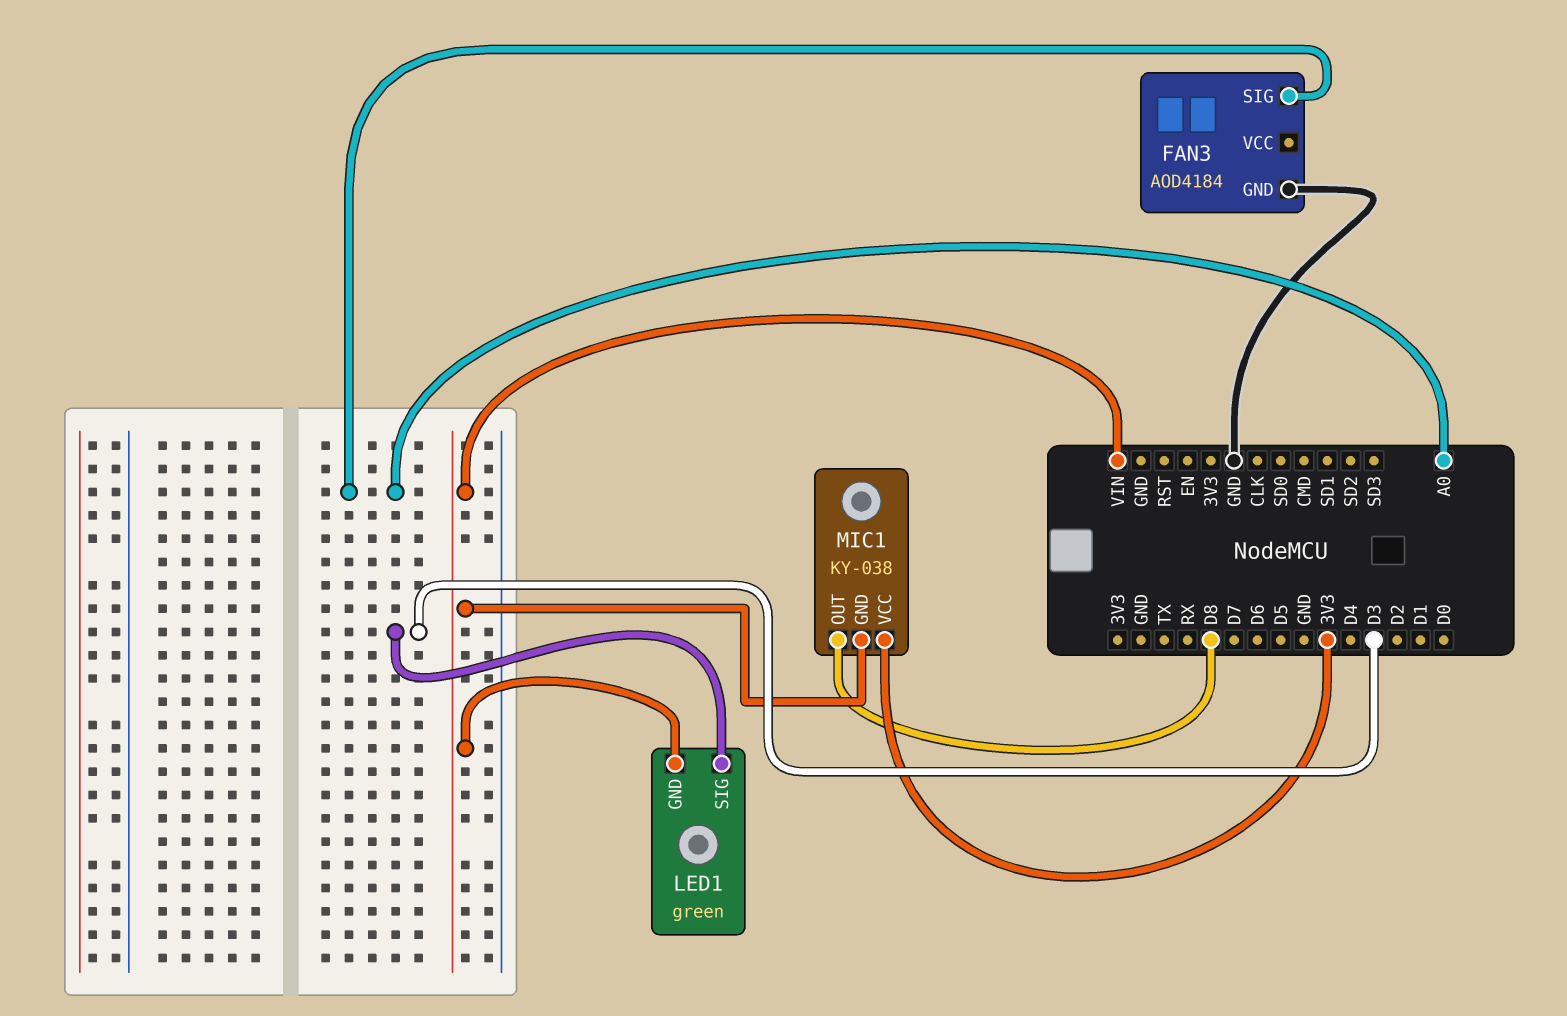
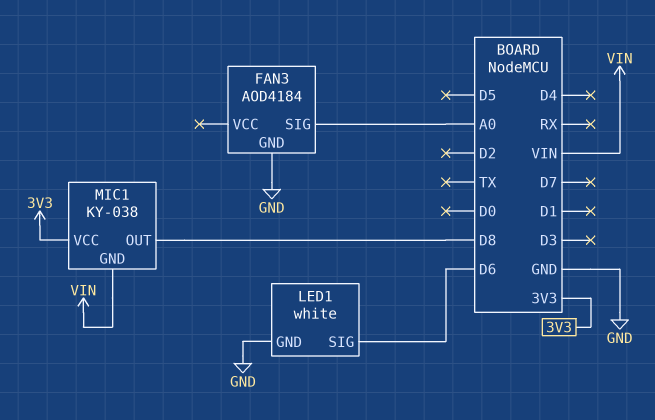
LED1: green -> white
LED1 pin GND: VIN -> GND
LED1 pin SIG: D3 -> D6

